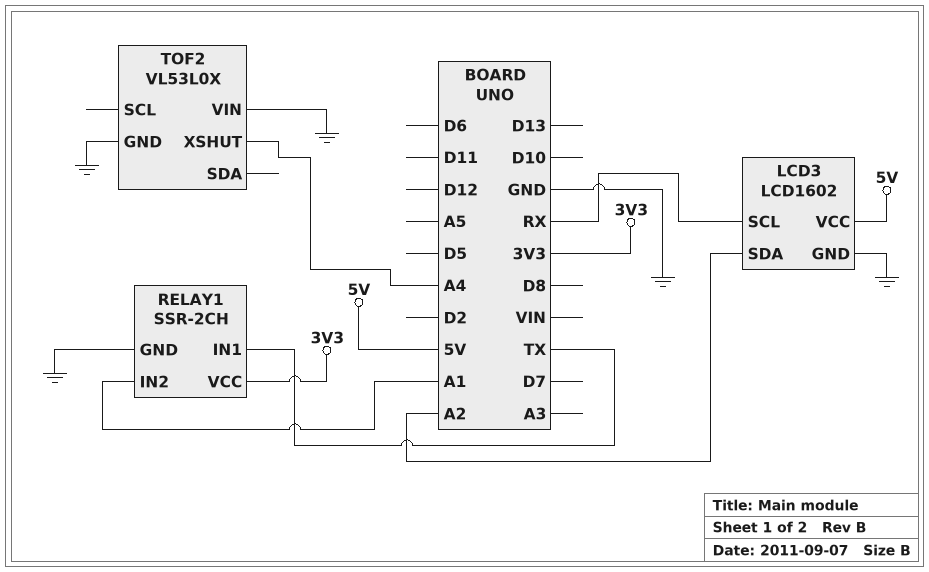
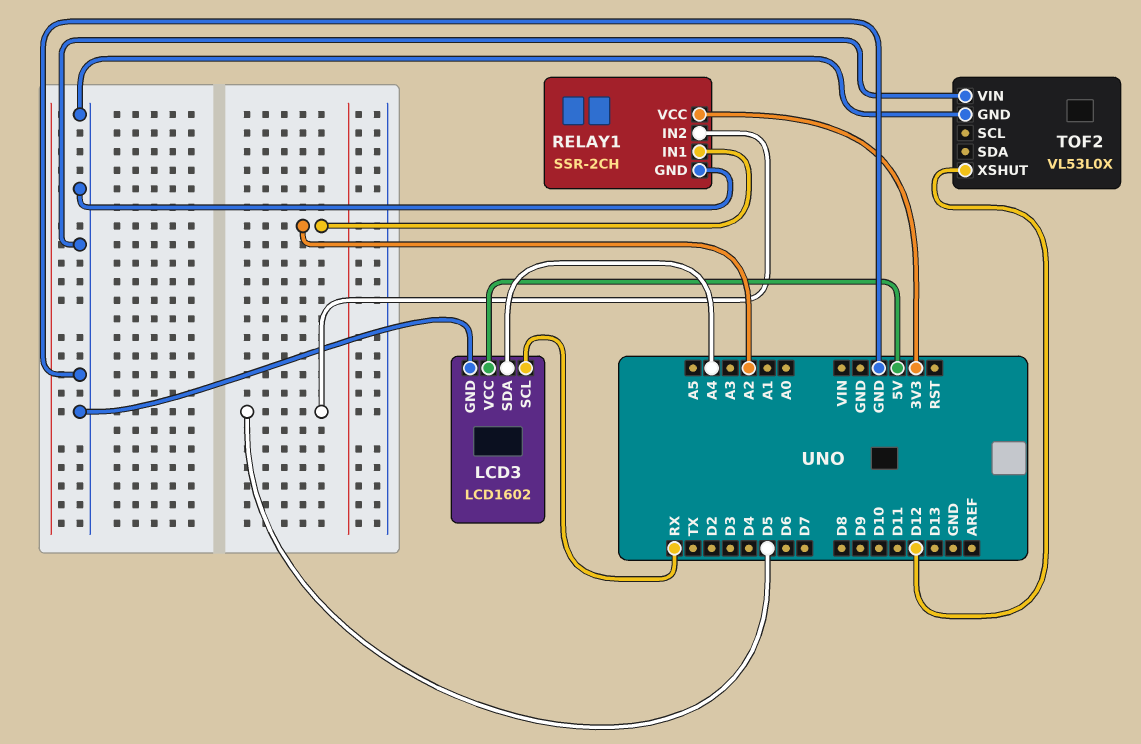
LCD3 pin SDA: A2 -> A4
RELAY1 pin IN1: TX -> A2
RELAY1 pin IN2: A1 -> D5
TOF2 pin XSHUT: A4 -> D12

